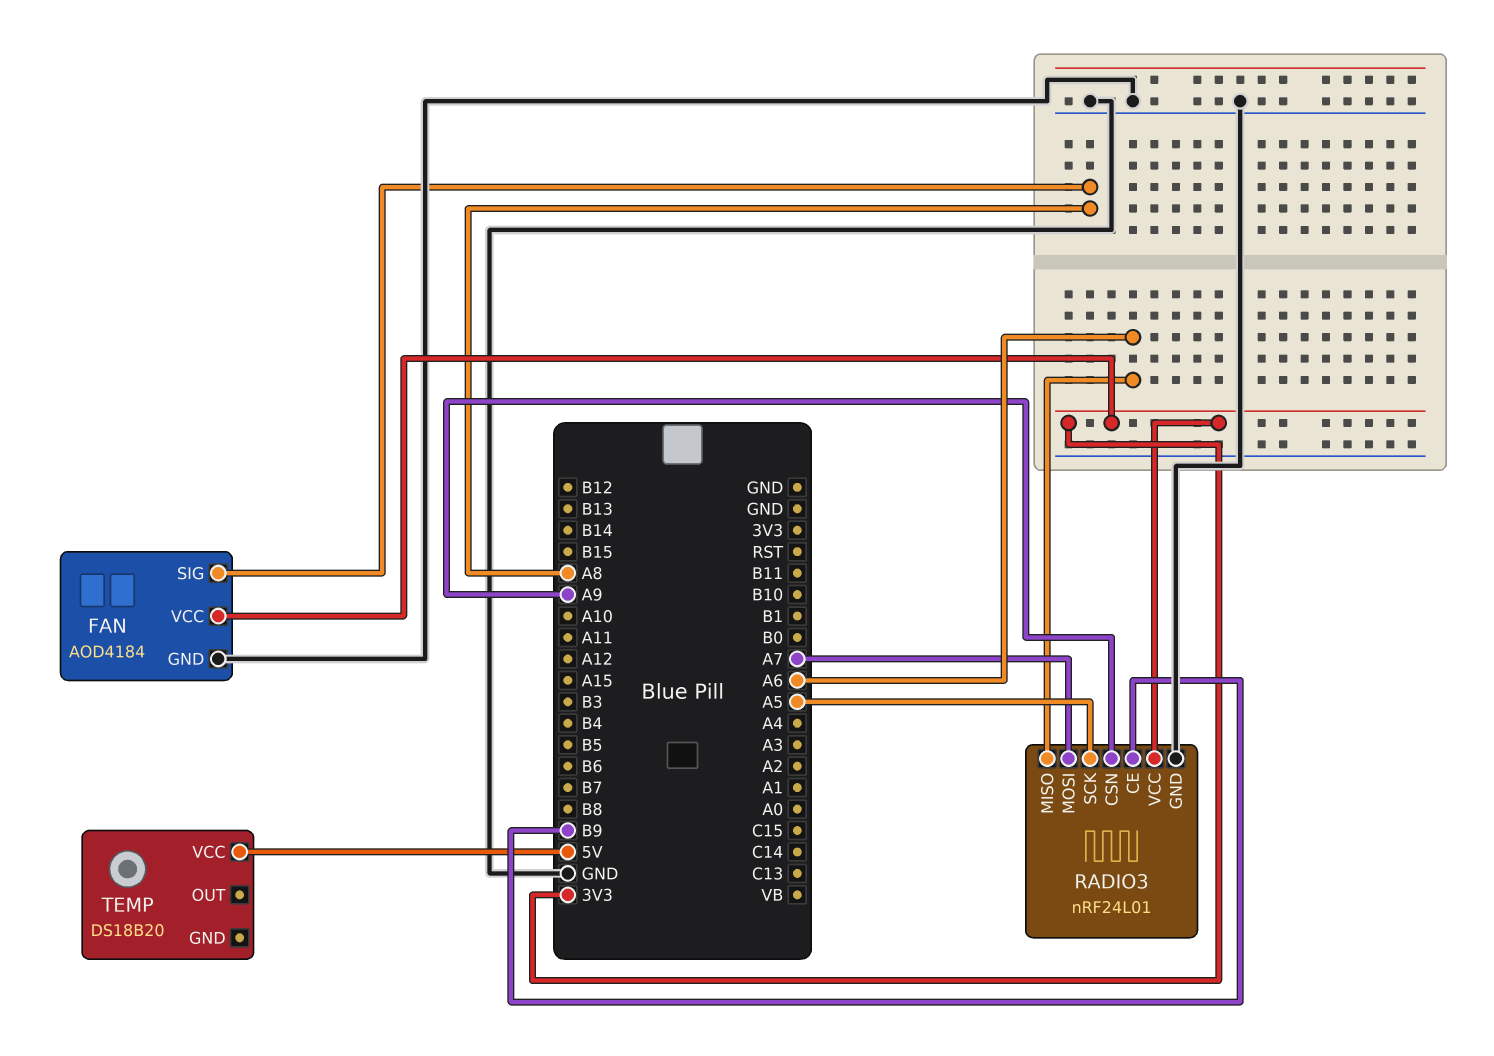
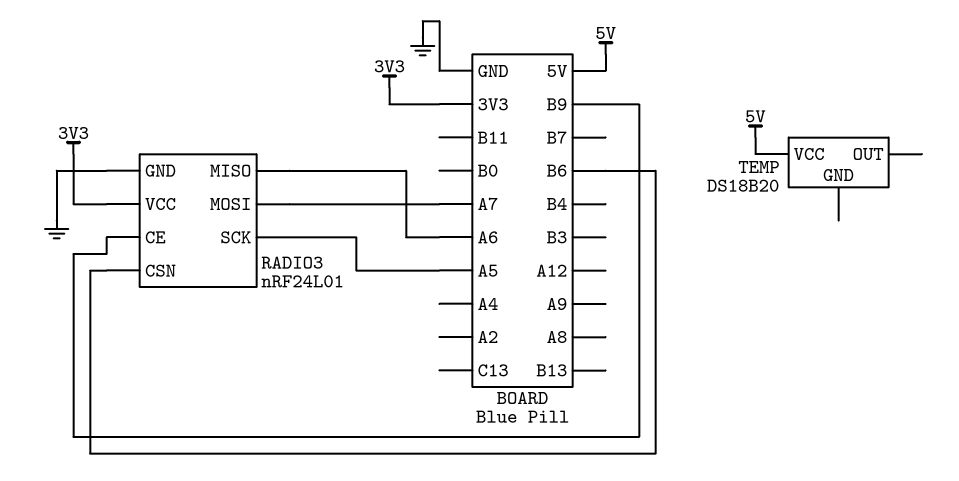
FAN: AOD4184 -> none
FAN pin GND: GND -> none
FAN pin SIG: A8 -> none
FAN pin VCC: 3V3 -> none
RADIO3 pin CSN: A9 -> B6

